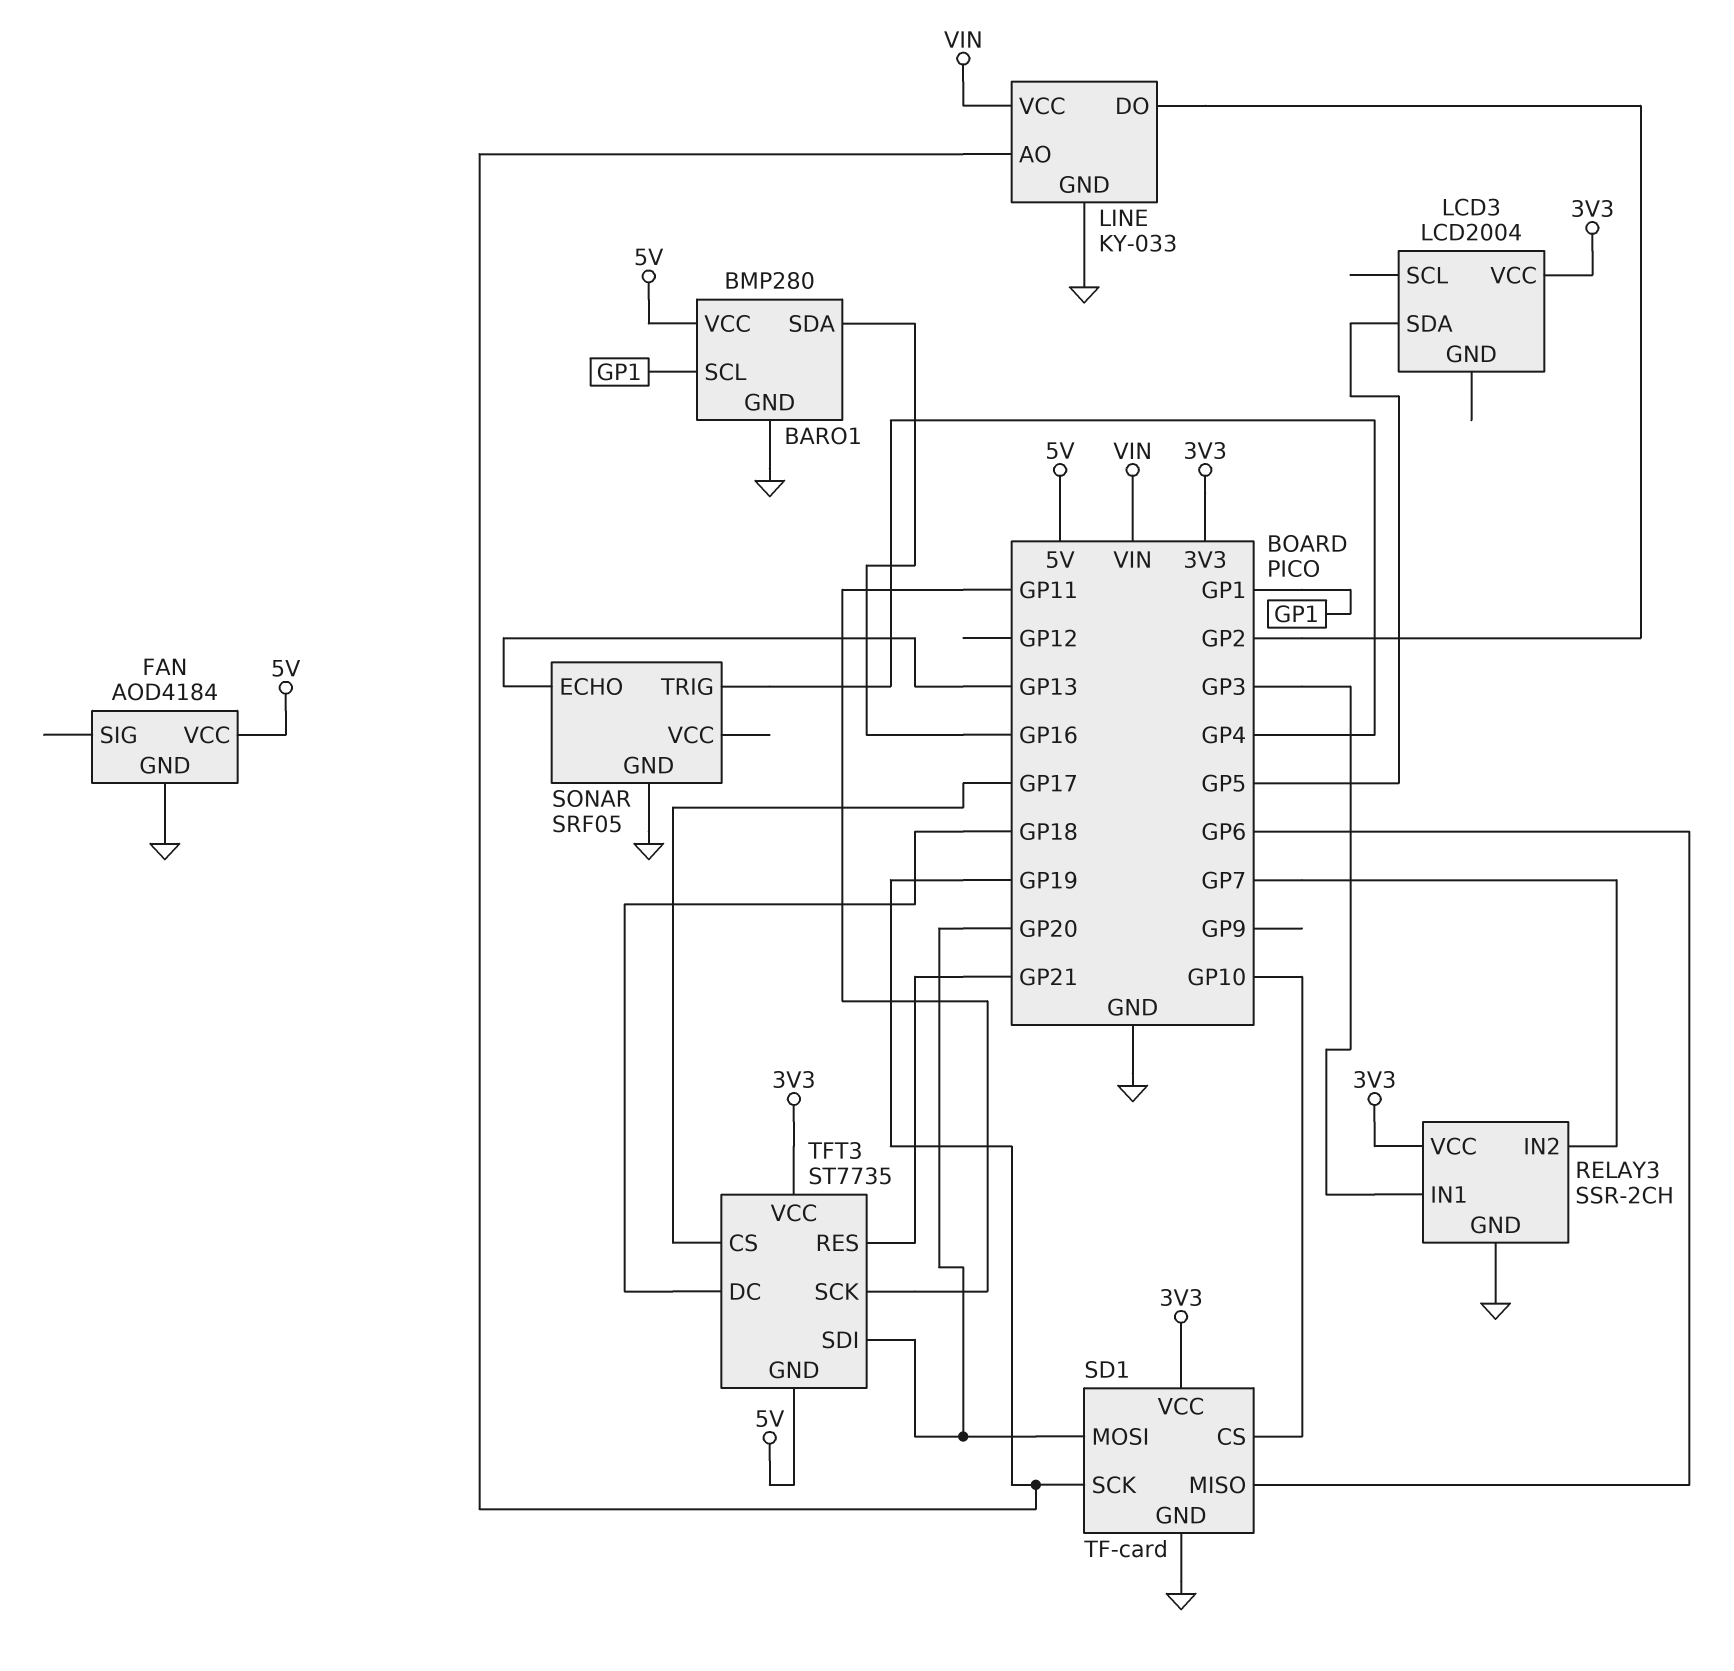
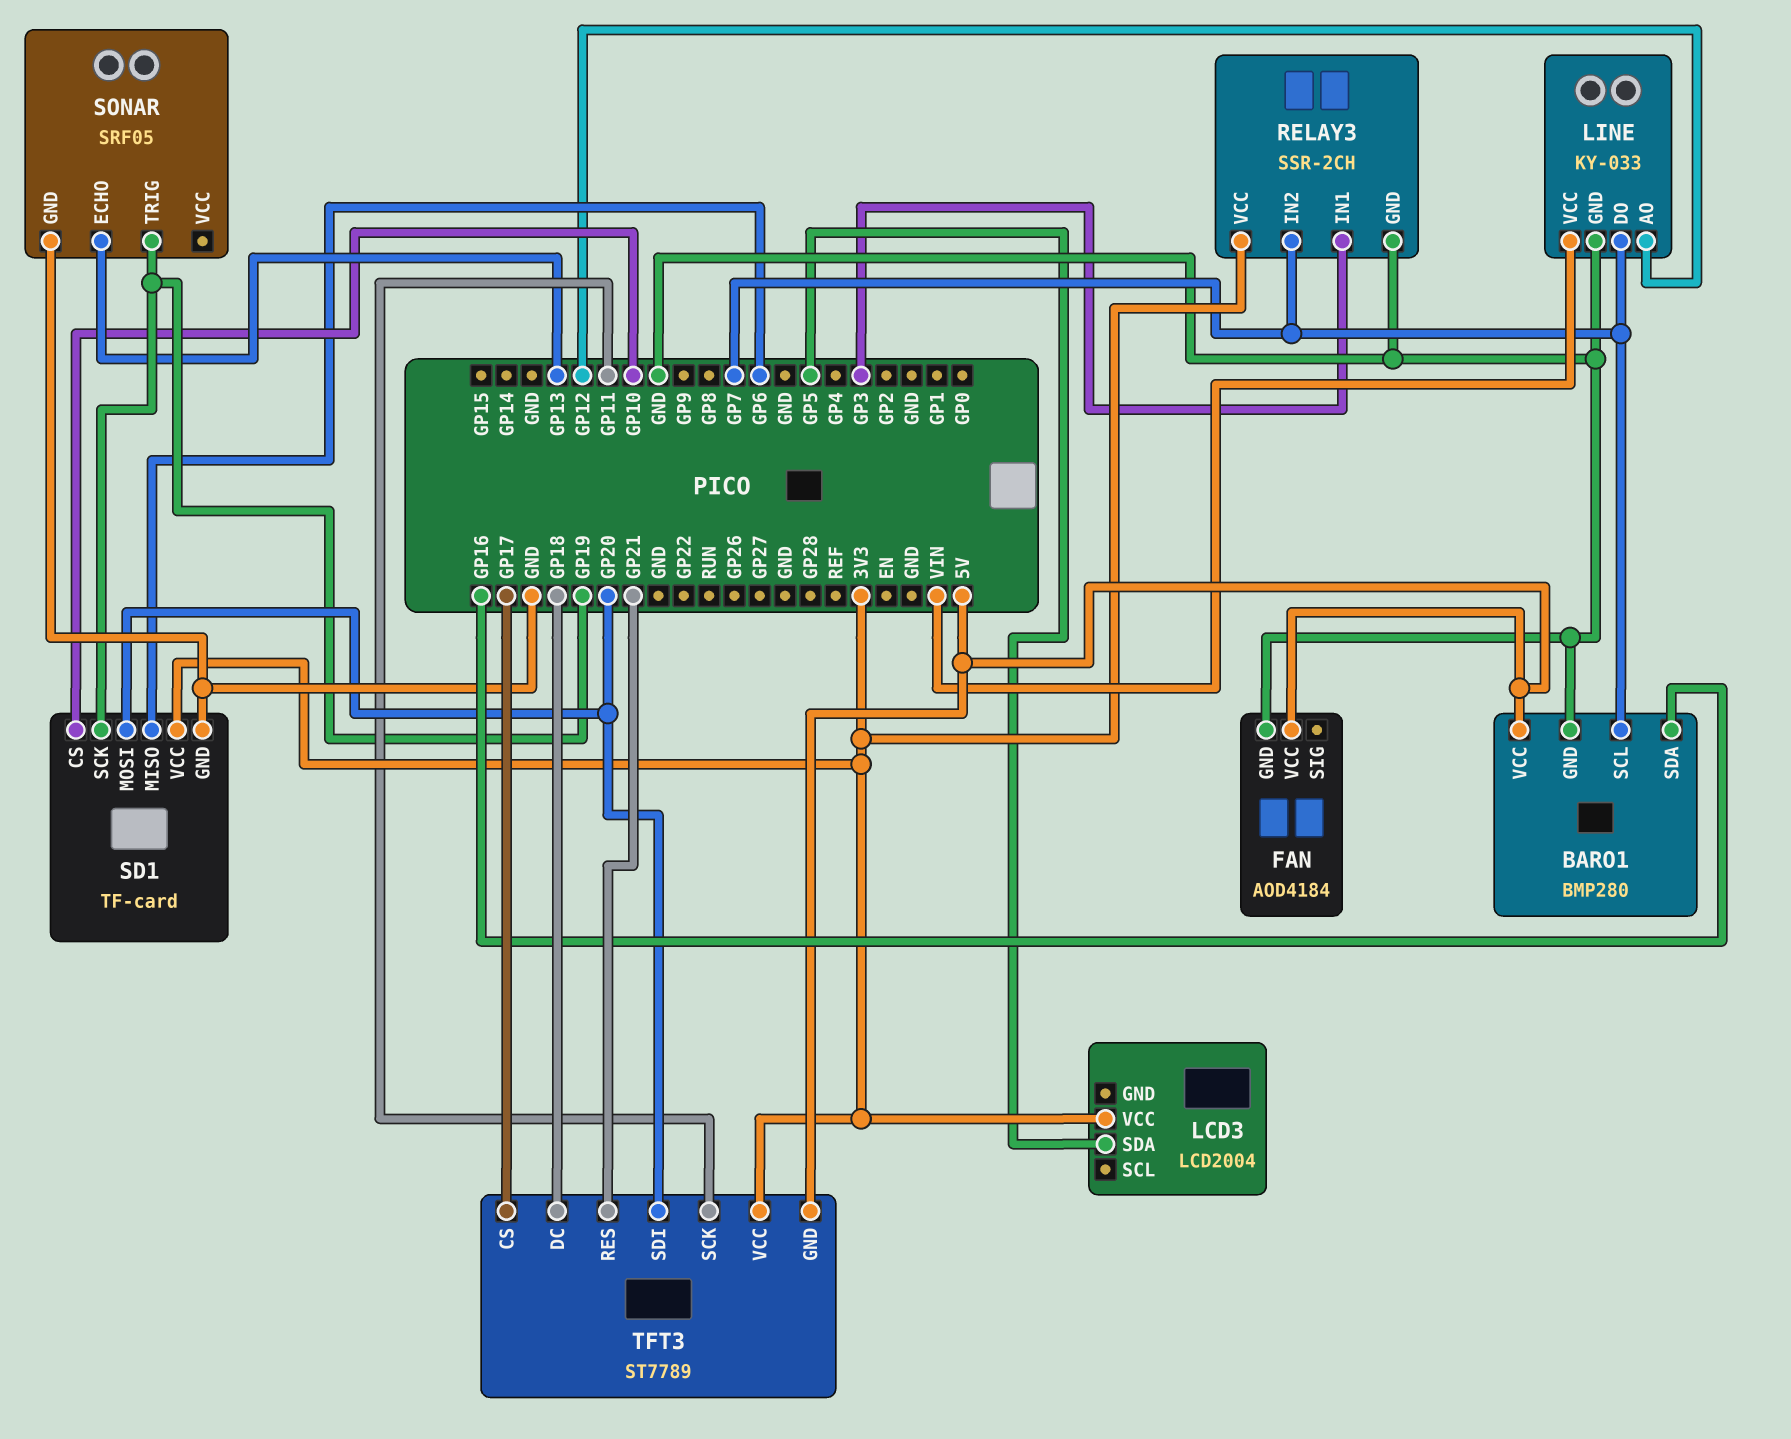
BARO1 pin SCL: GP1 -> GP7
LINE pin AO: GP19 -> GP12
LINE pin DO: GP2 -> GP7
SONAR pin TRIG: GP4 -> GP19
TFT3: ST7735 -> ST7789

